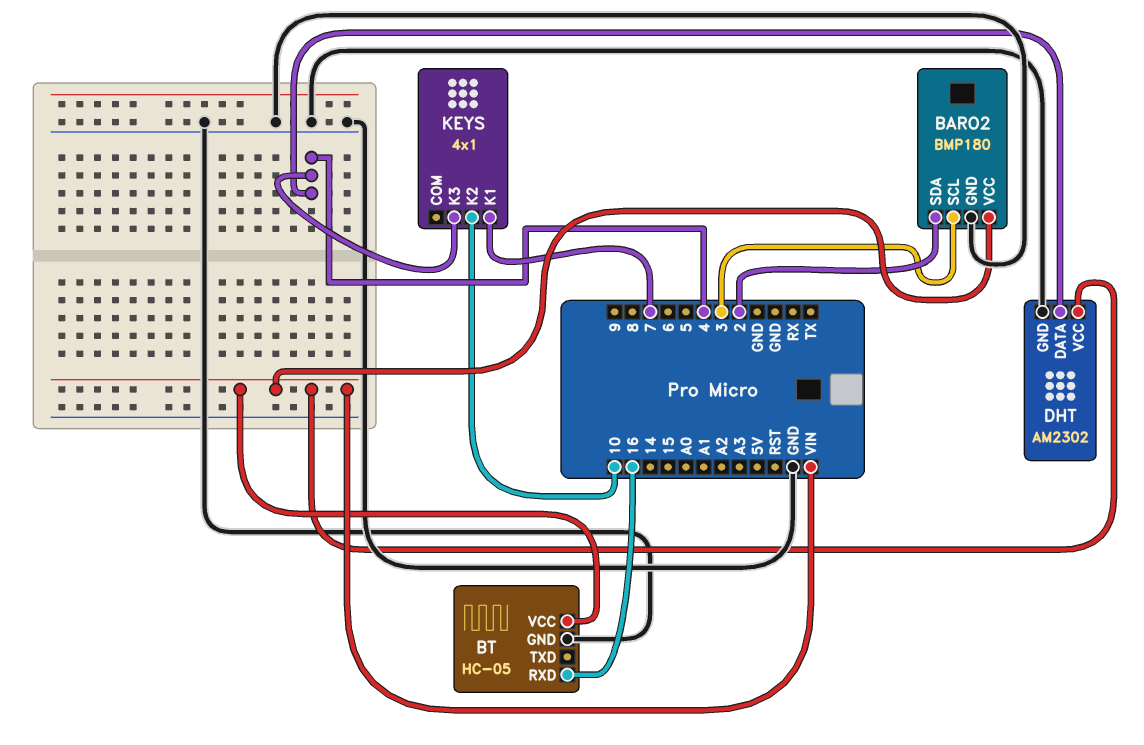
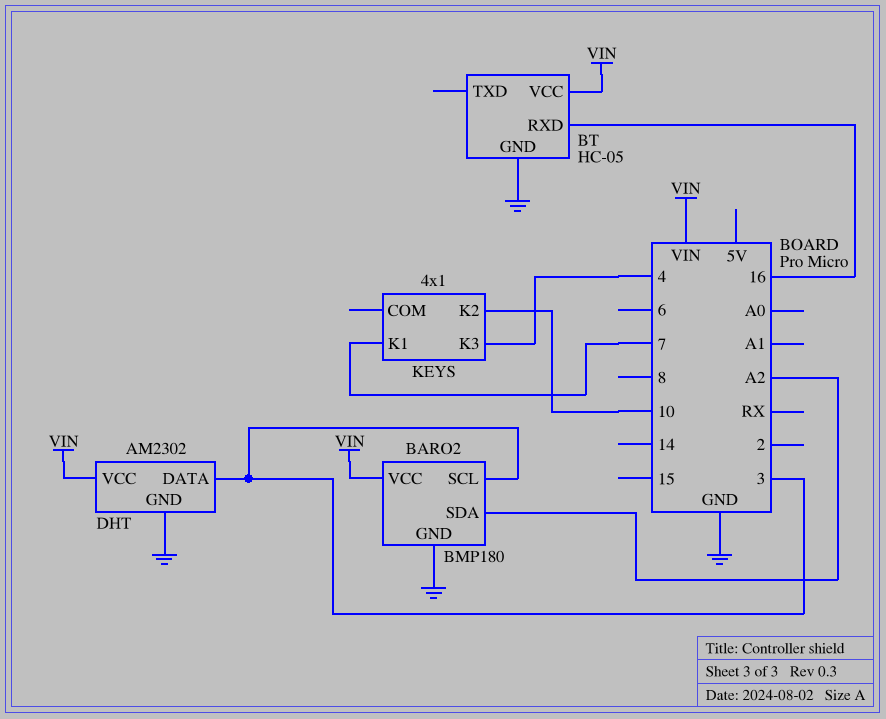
BARO2 pin SDA: 2 -> A2
DHT pin DATA: 4 -> 3

